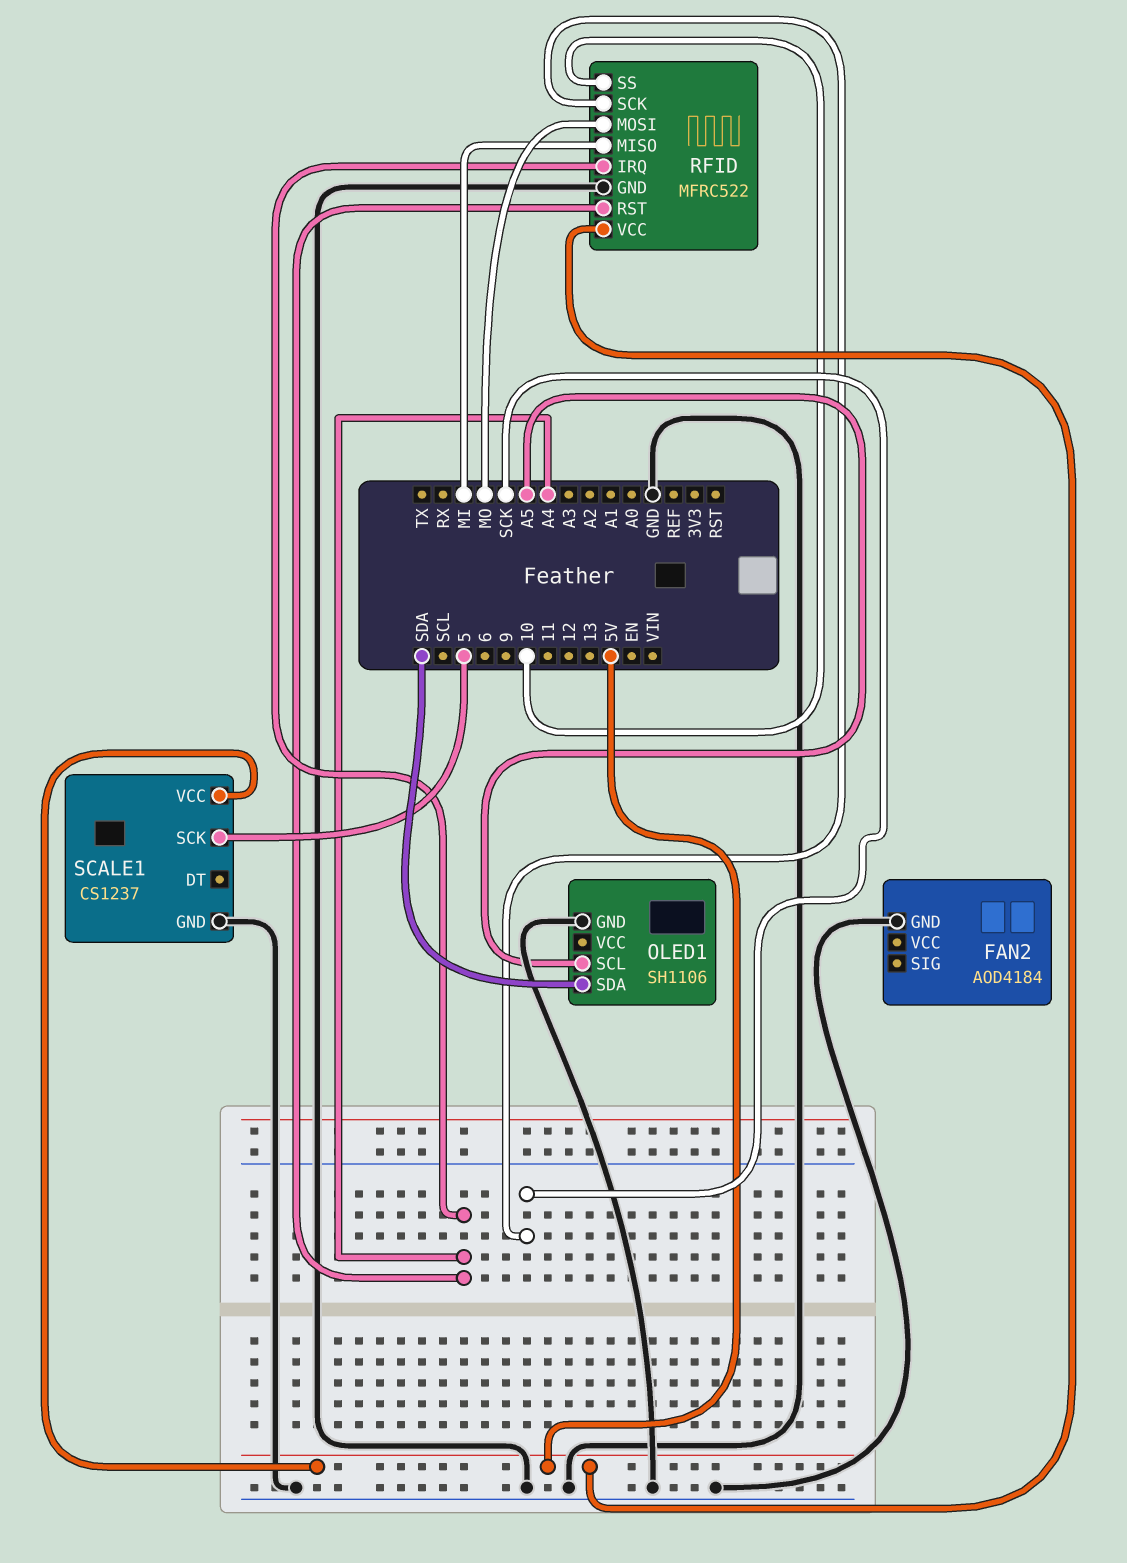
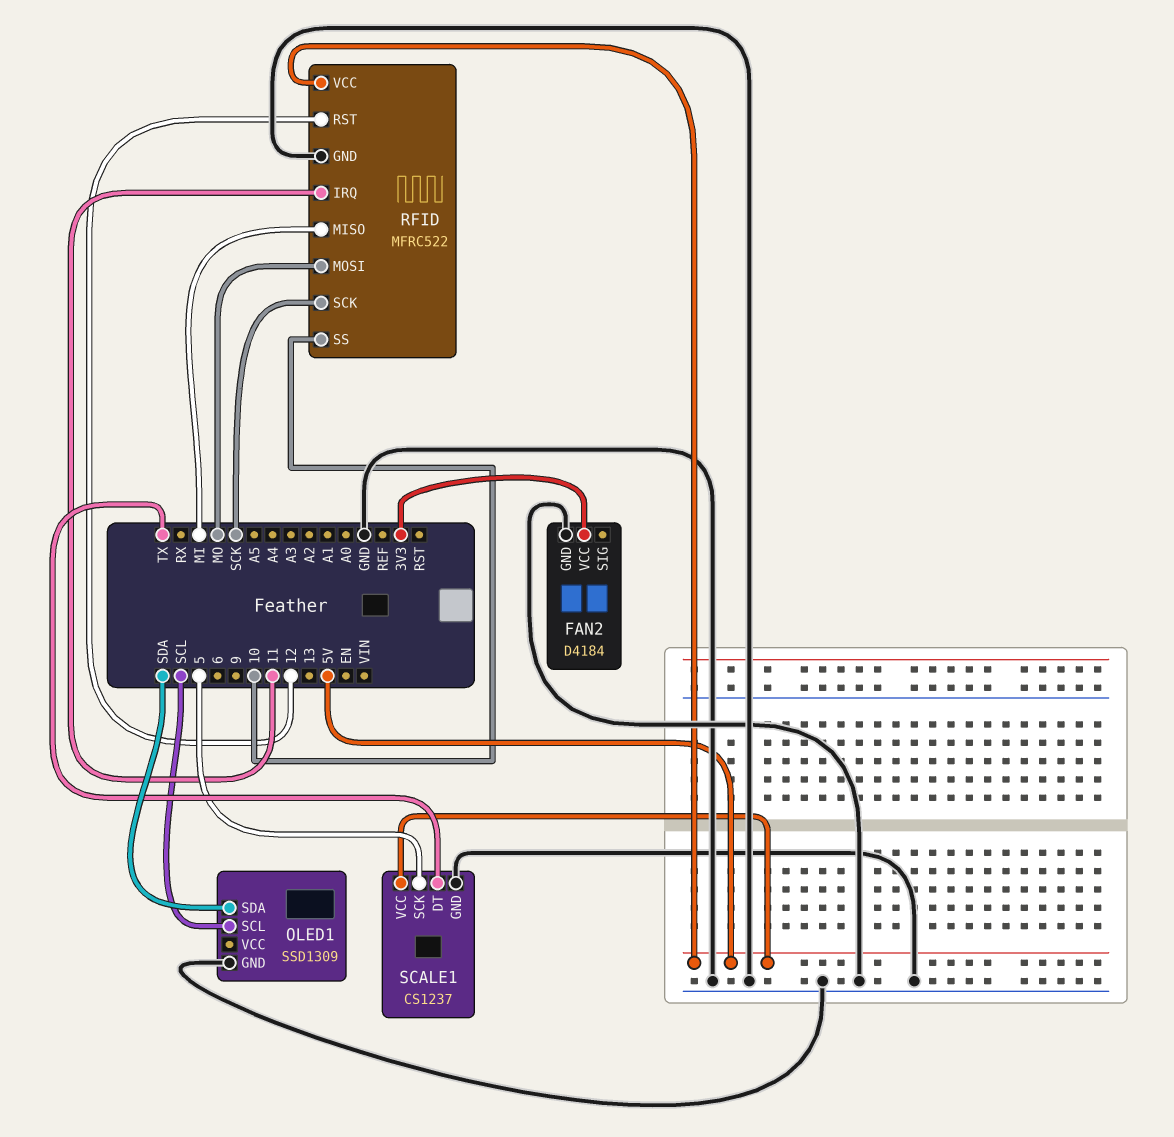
FAN2: AOD4184 -> D4184
FAN2 pin VCC: none -> 3V3
OLED1: SH1106 -> SSD1309
OLED1 pin SCL: A5 -> SCL
RFID pin IRQ: A4 -> 11
RFID pin RST: A4 -> 12
SCALE1 pin DT: none -> TX

